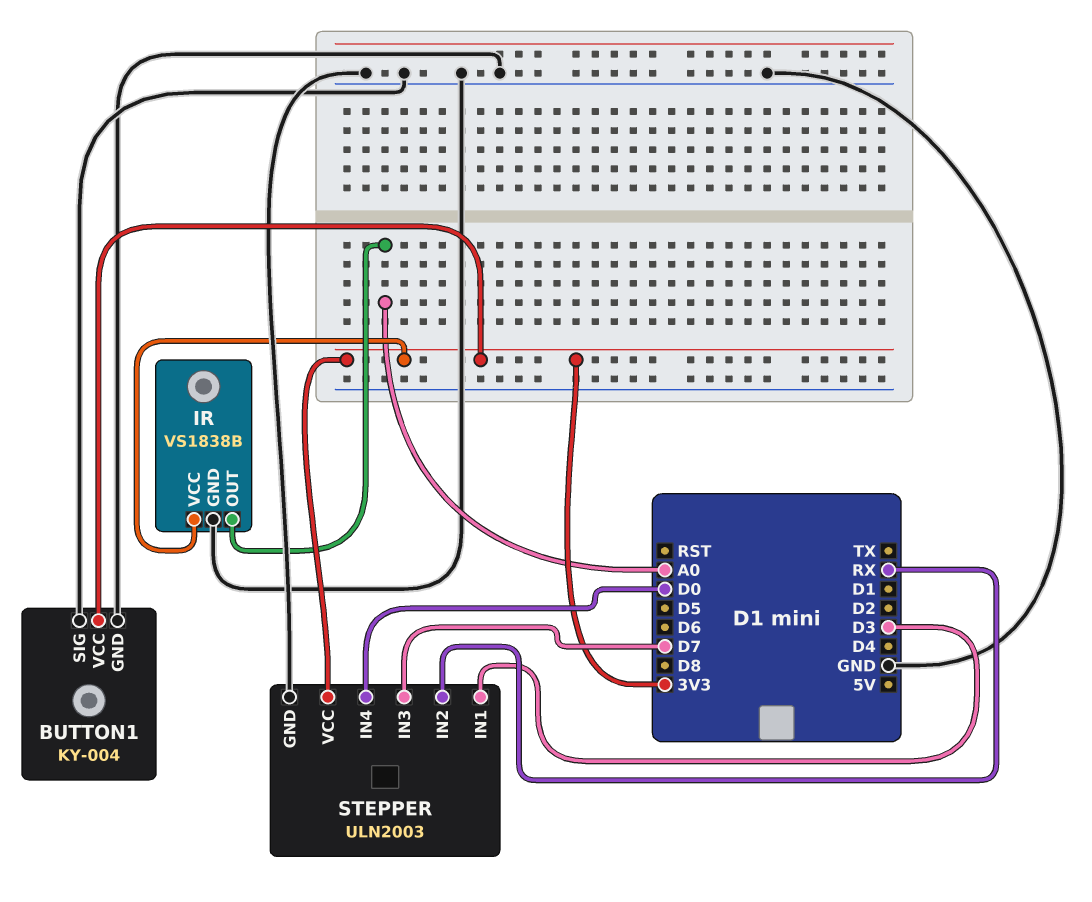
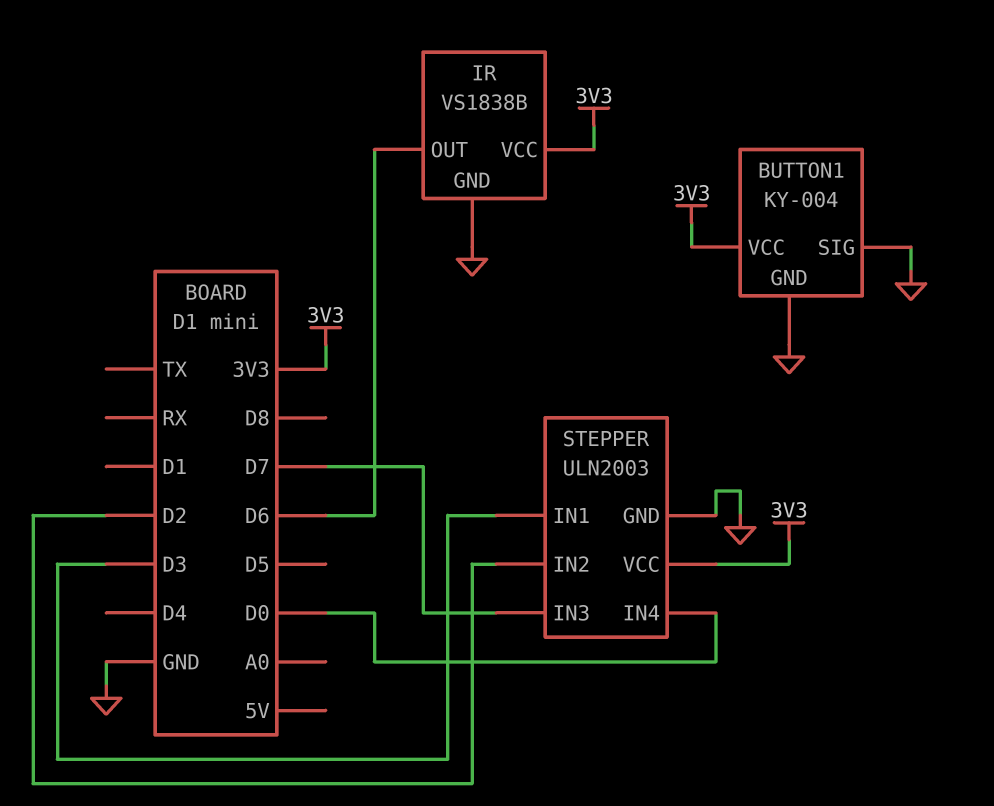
IR pin OUT: A0 -> D6
STEPPER pin IN2: RX -> D2

